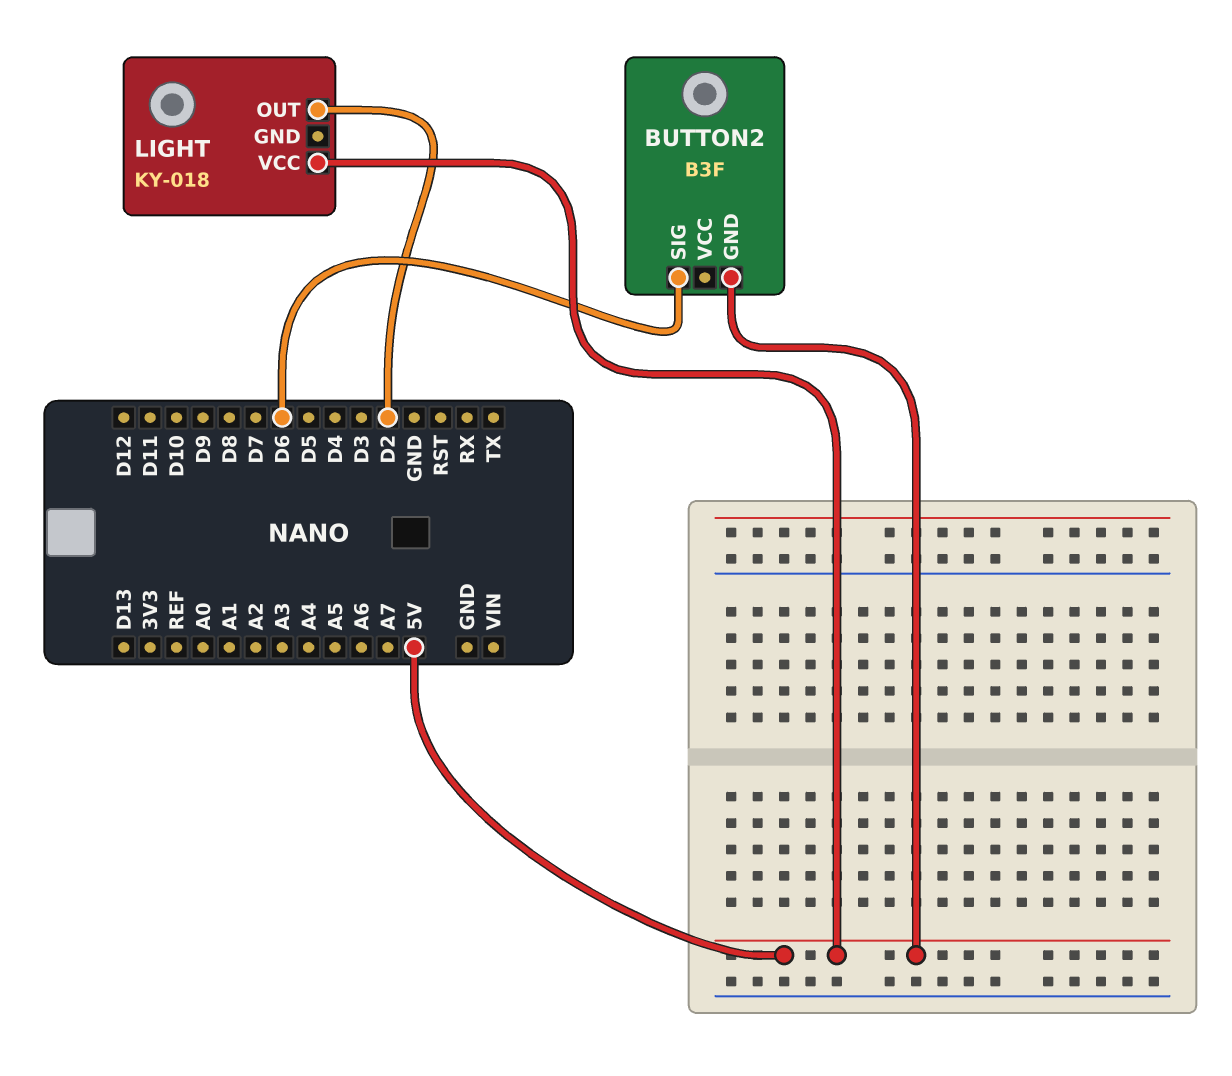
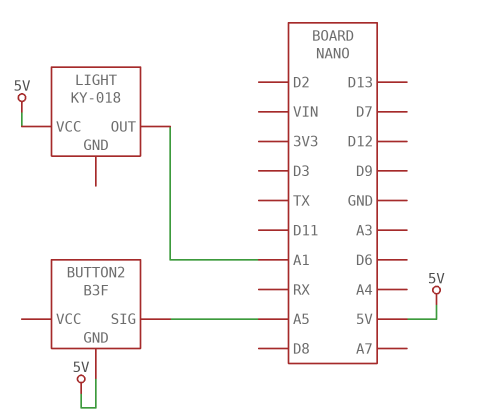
BUTTON2 pin SIG: D6 -> A5
LIGHT pin OUT: D2 -> A1

